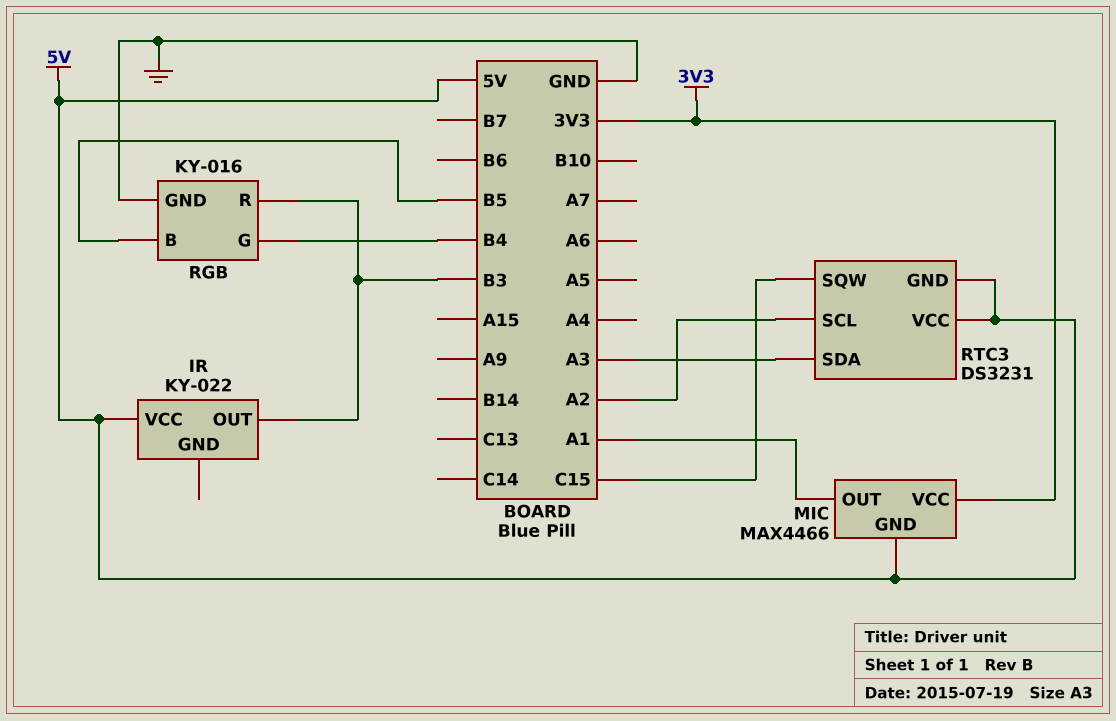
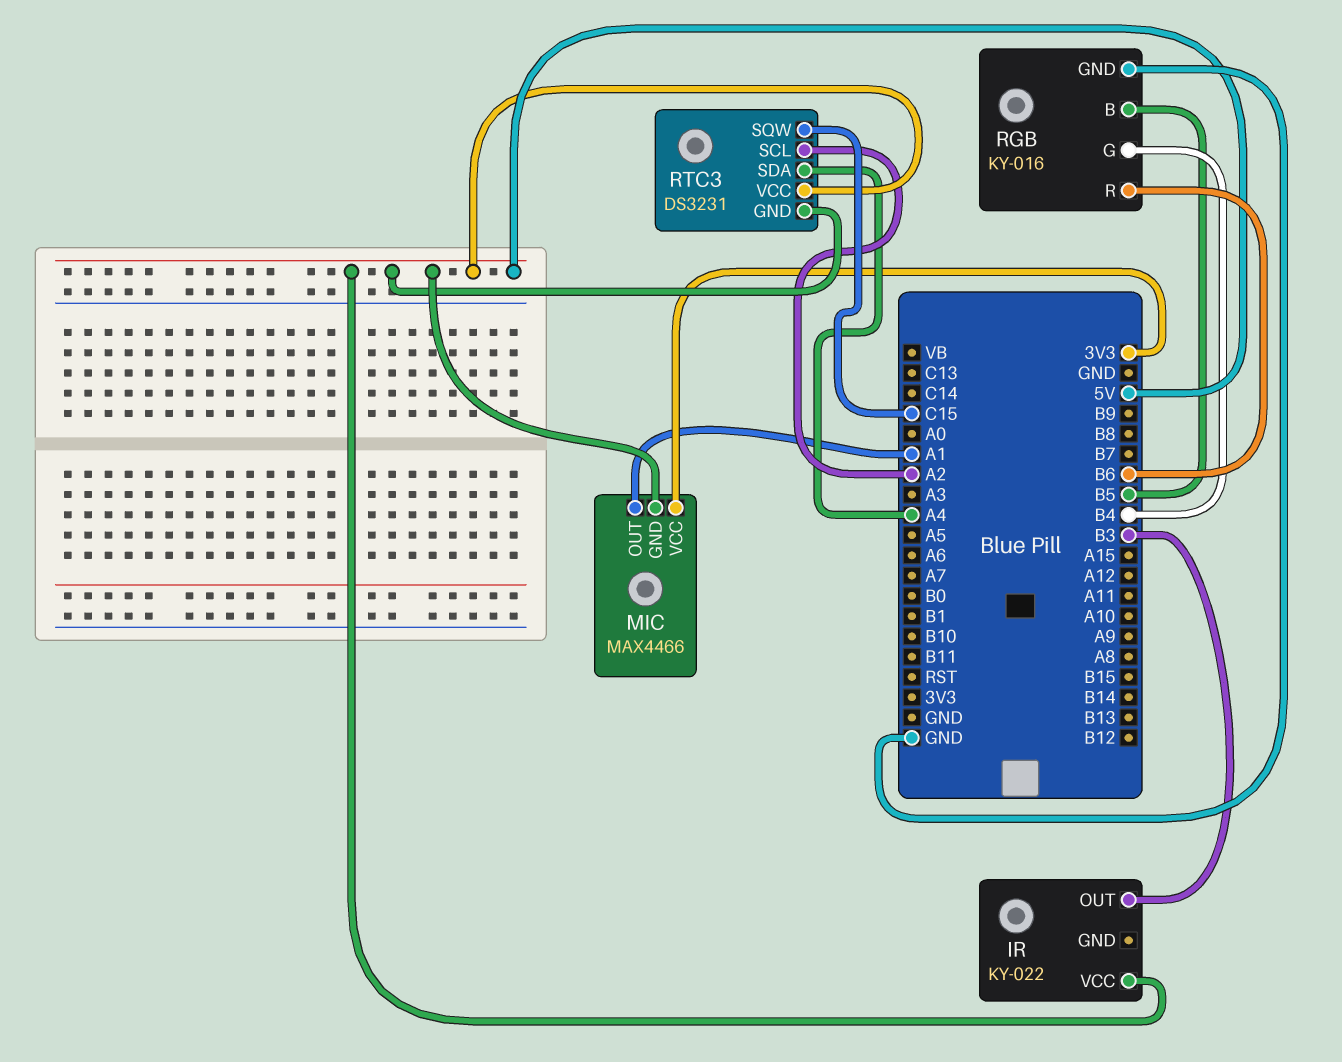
RGB pin R: B3 -> B6
RTC3 pin SDA: A3 -> A4

